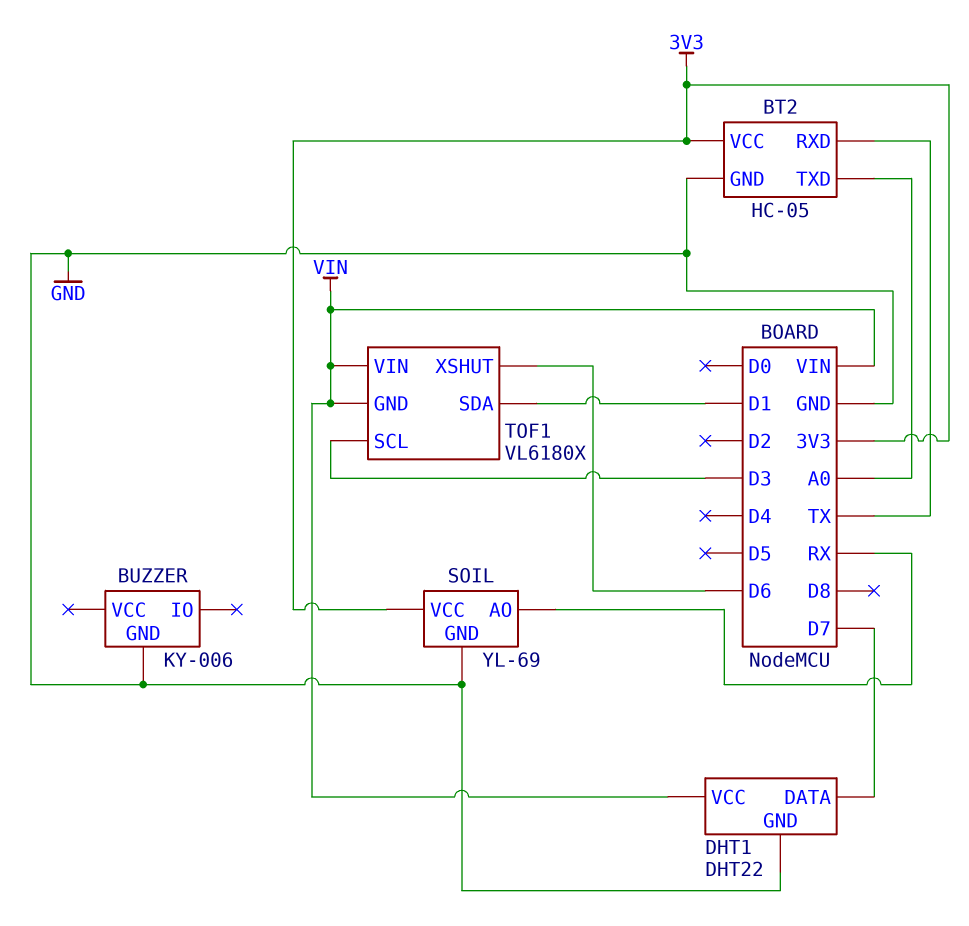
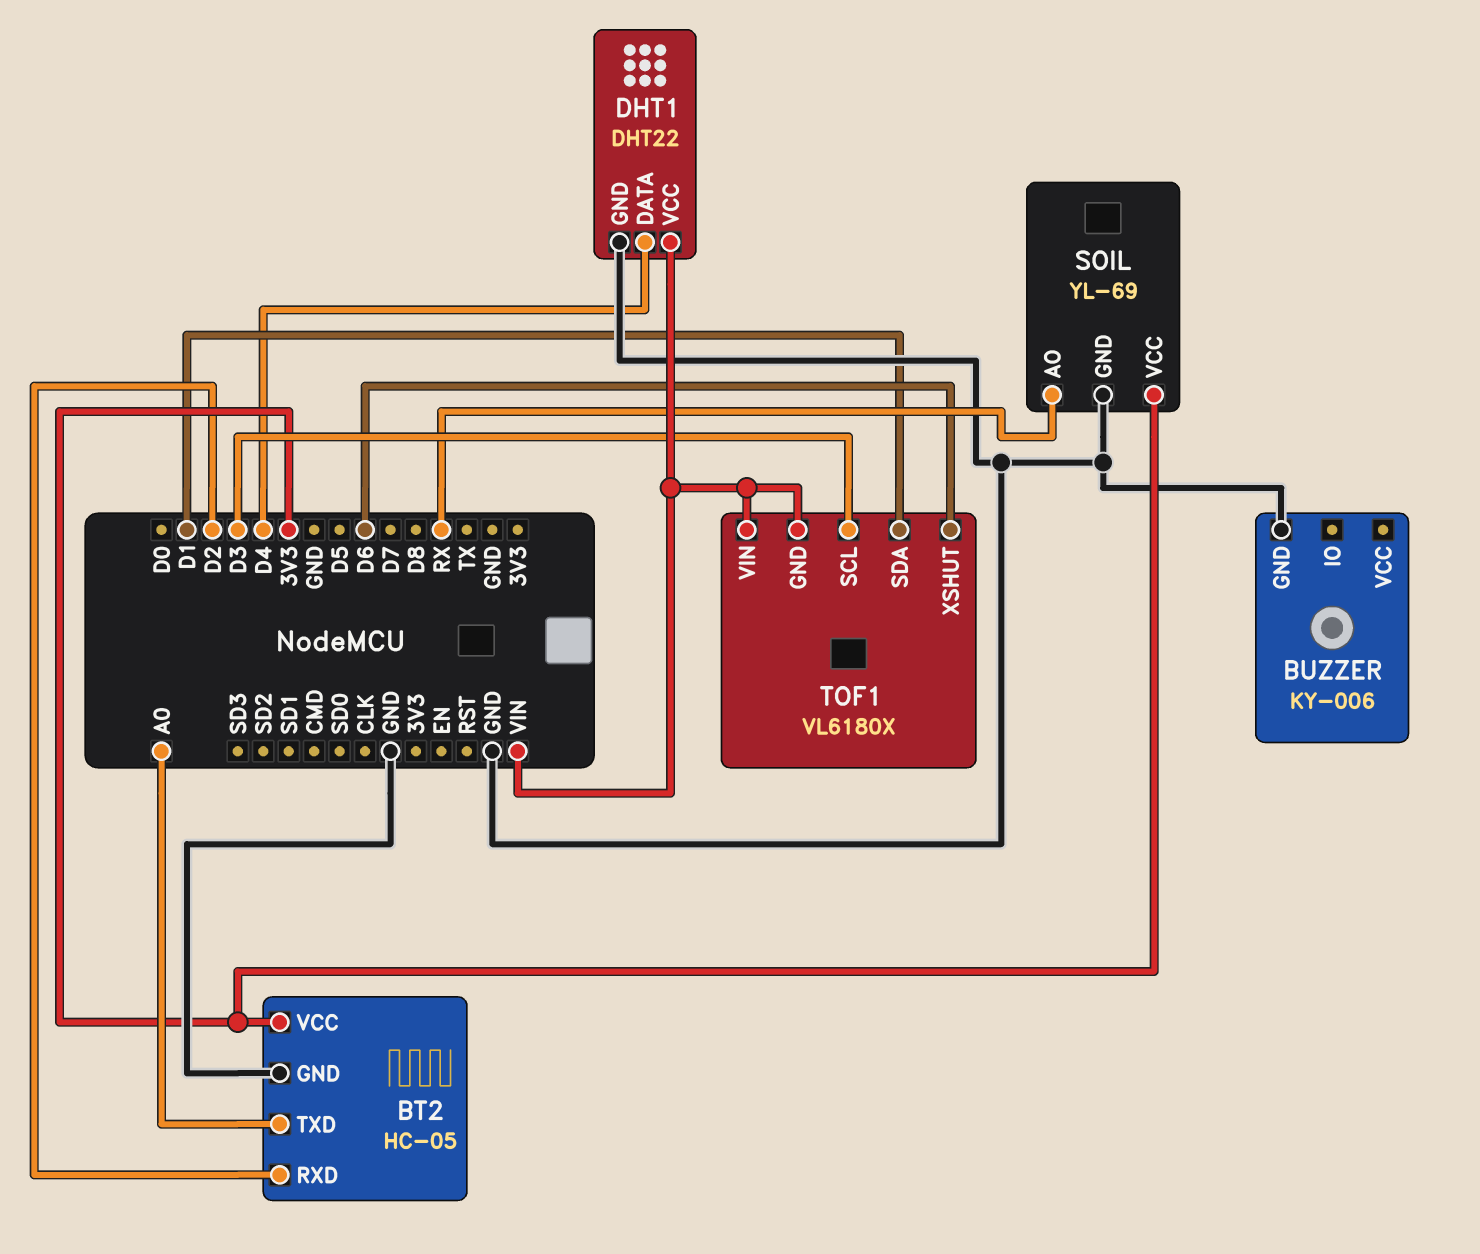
BT2 pin RXD: TX -> D2
DHT1 pin DATA: D7 -> D4

